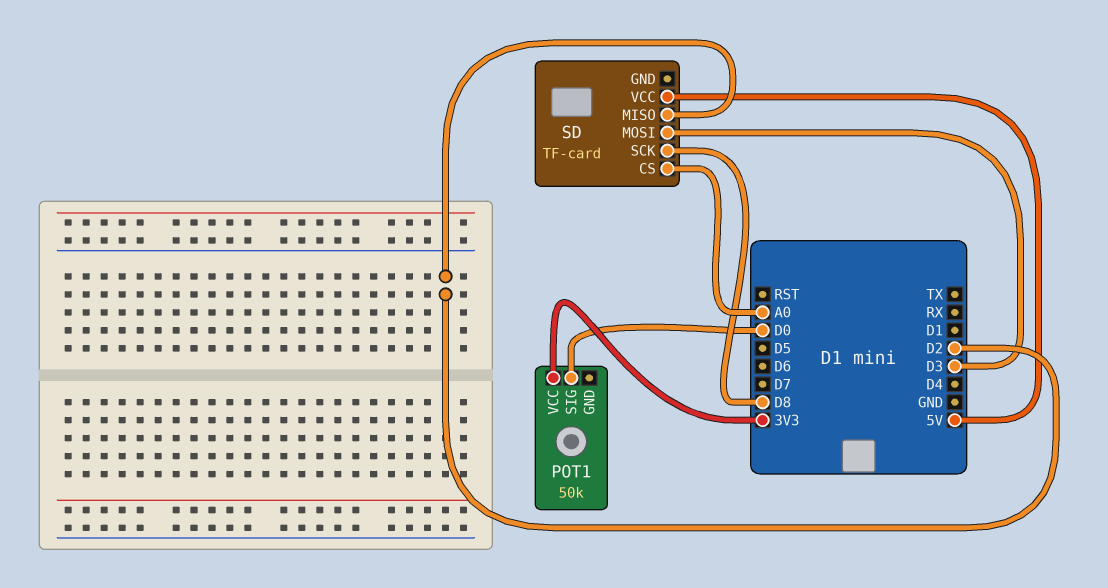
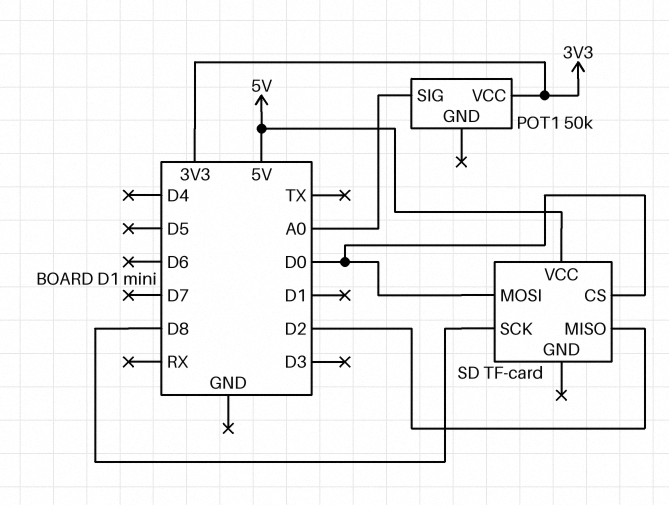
POT1 pin SIG: D0 -> A0
SD pin CS: A0 -> D0
SD pin MOSI: D3 -> D0

